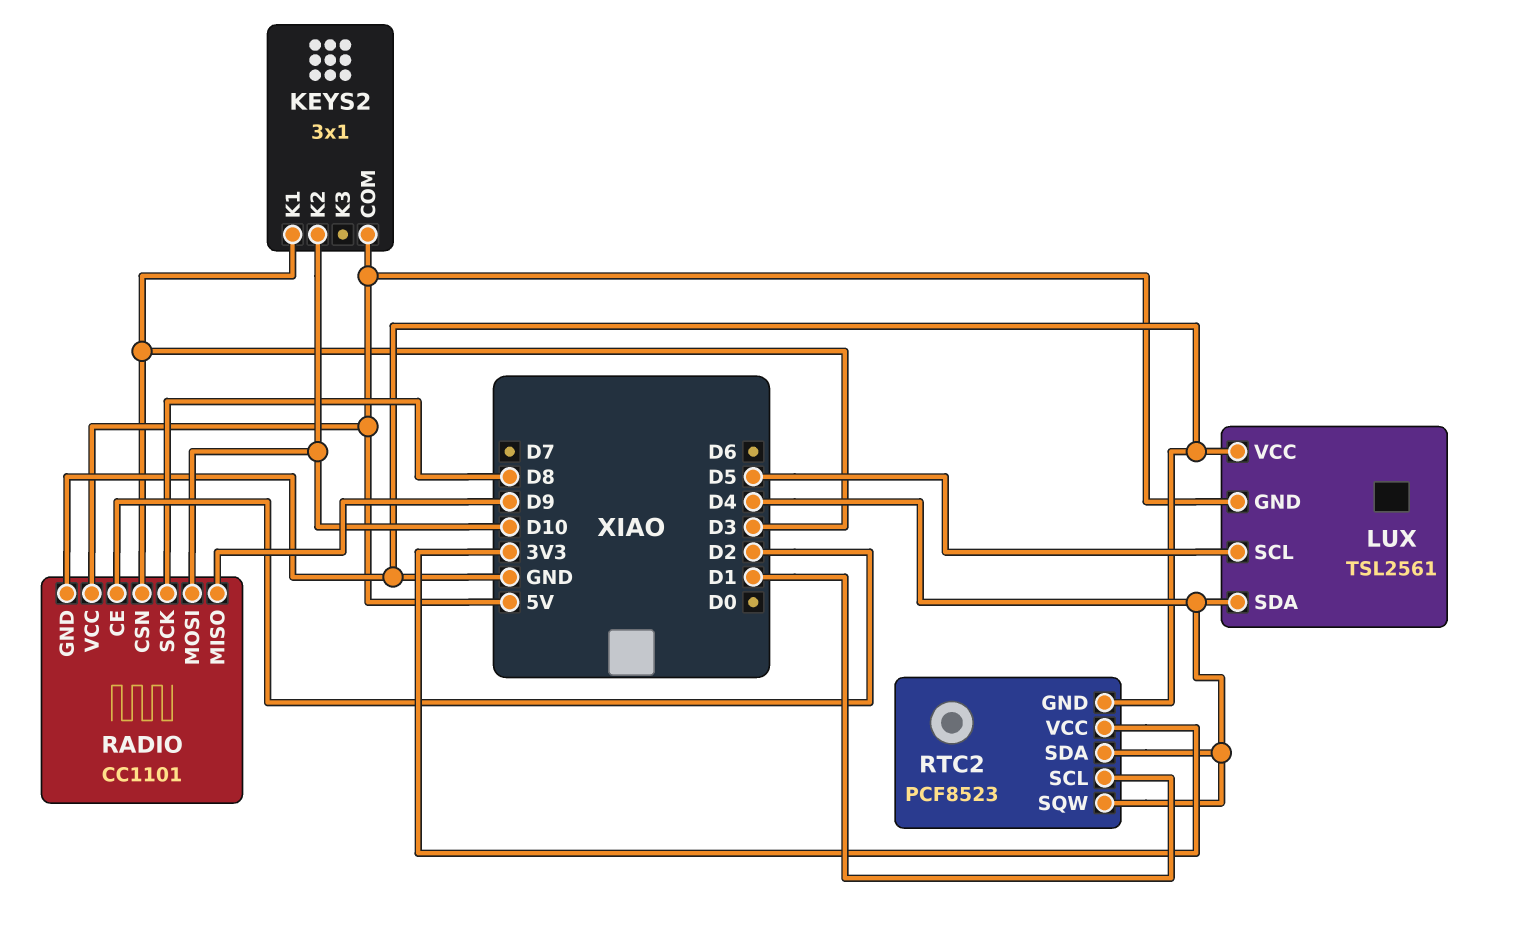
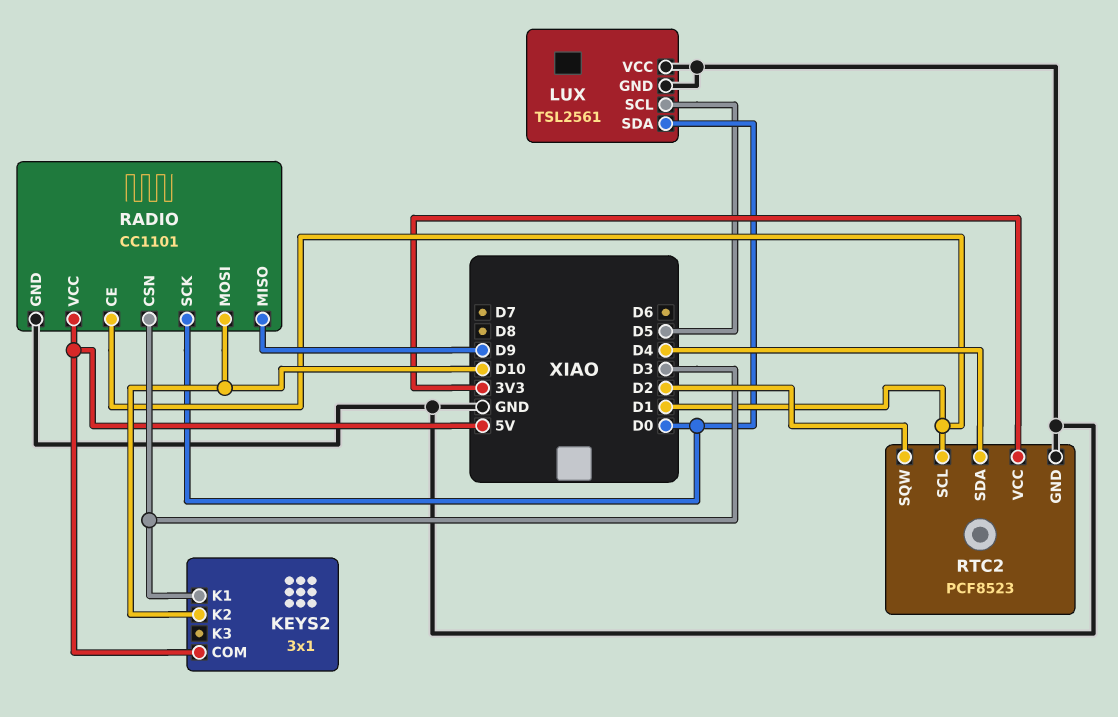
LUX pin GND: 5V -> GND
LUX pin SDA: D4 -> D0
RADIO pin CE: D2 -> D1
RADIO pin SCK: D8 -> D0
RTC2 pin SQW: D4 -> D2

